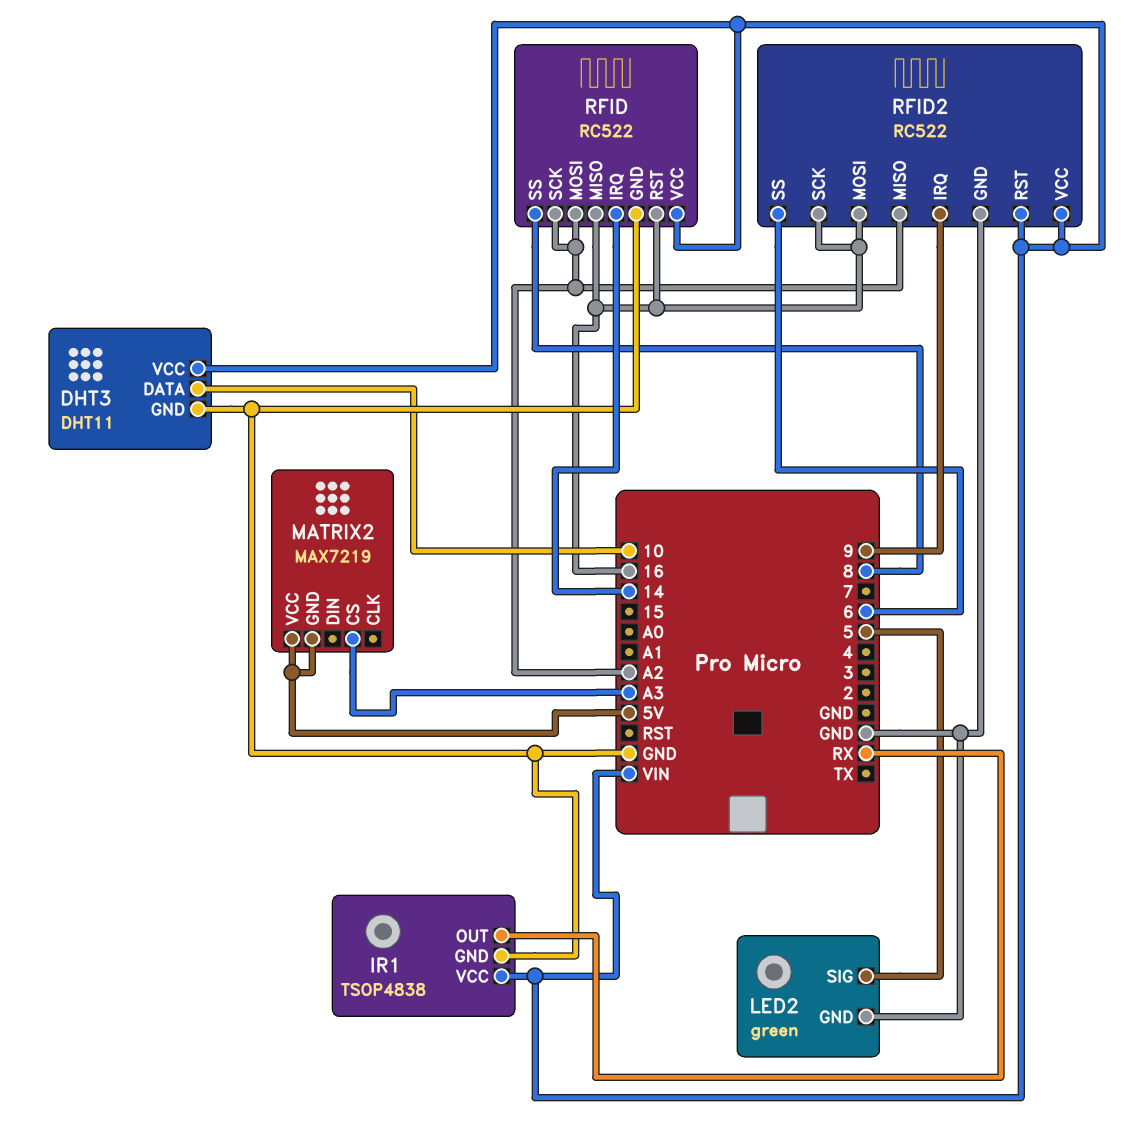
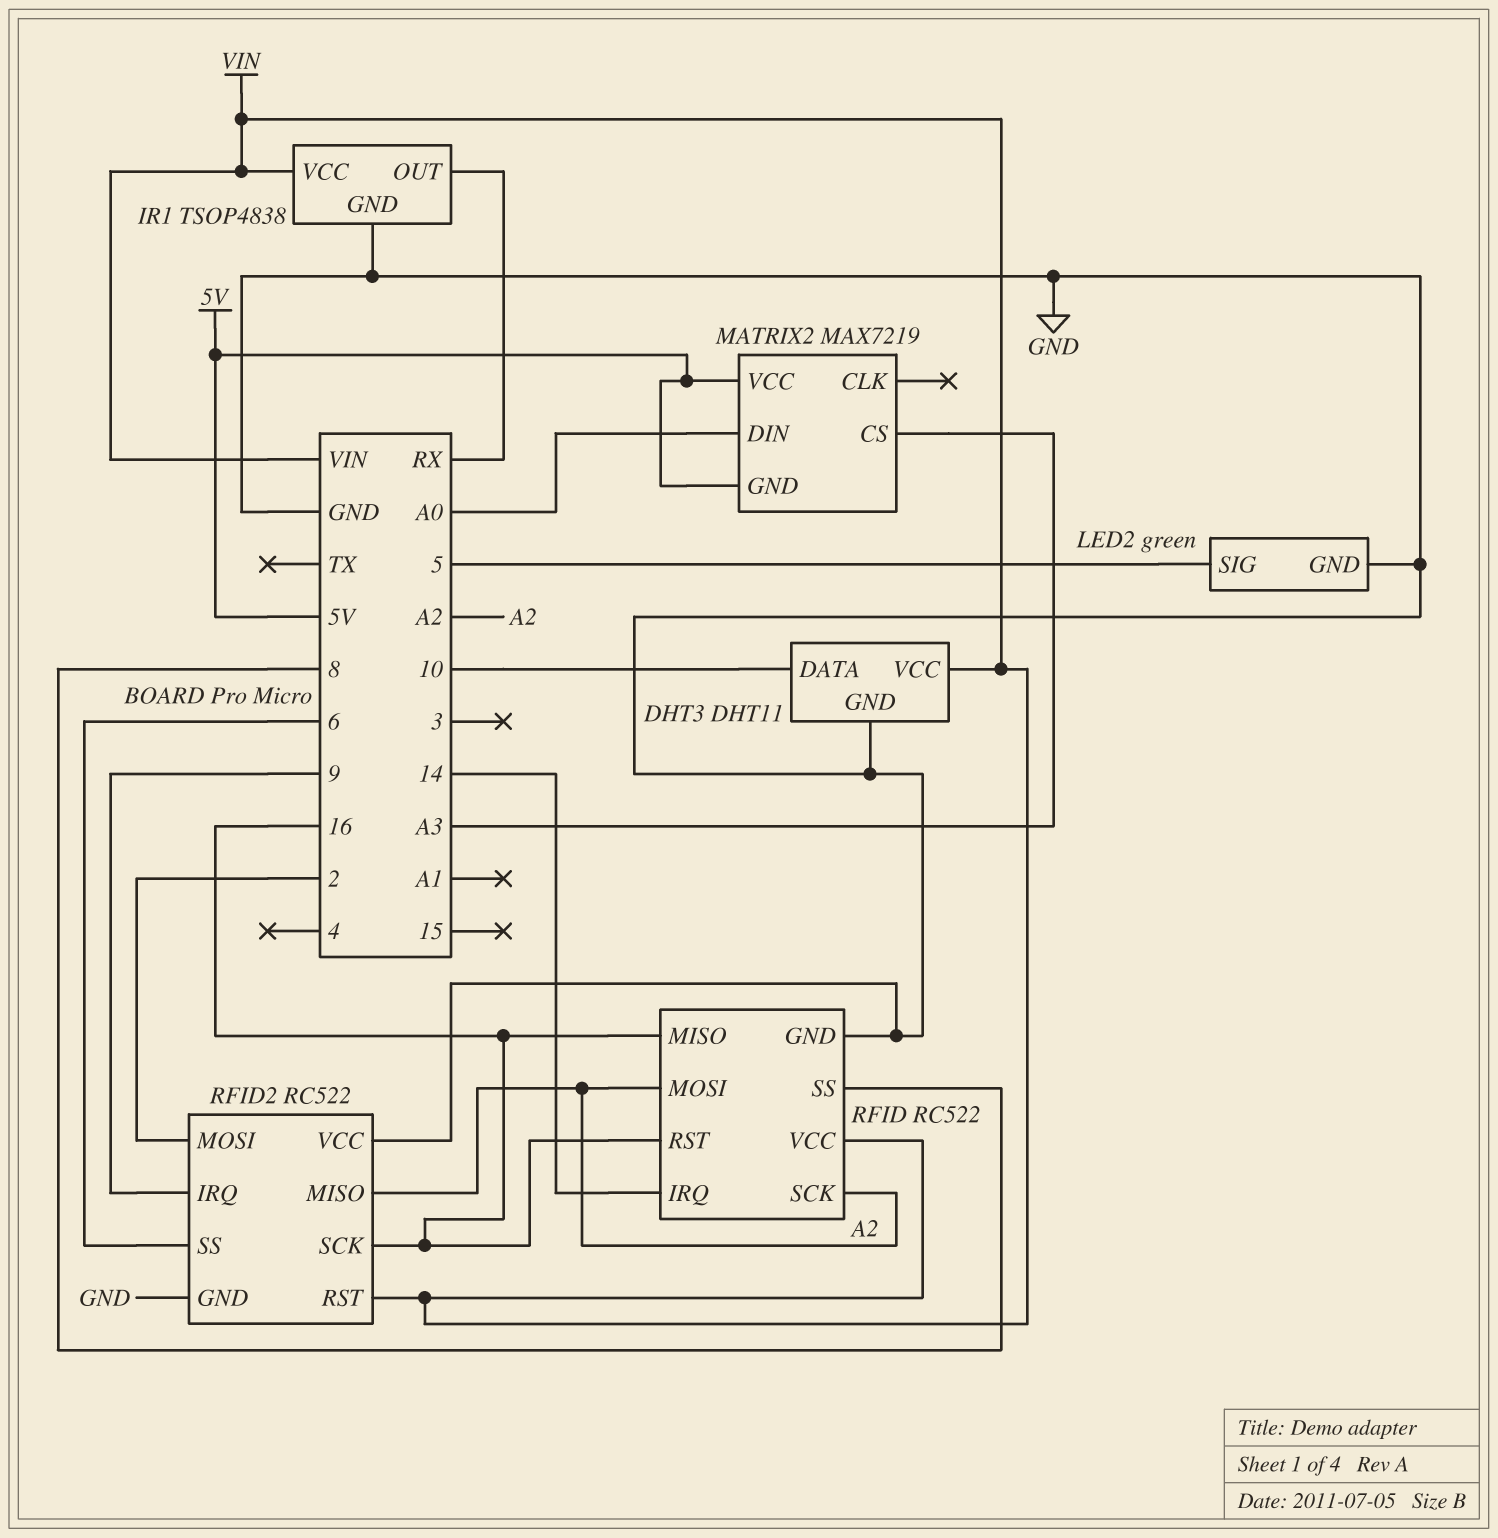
MATRIX2 pin DIN: none -> A0
RFID2 pin MOSI: 16 -> 2
RFID2 pin VCC: VIN -> GND

